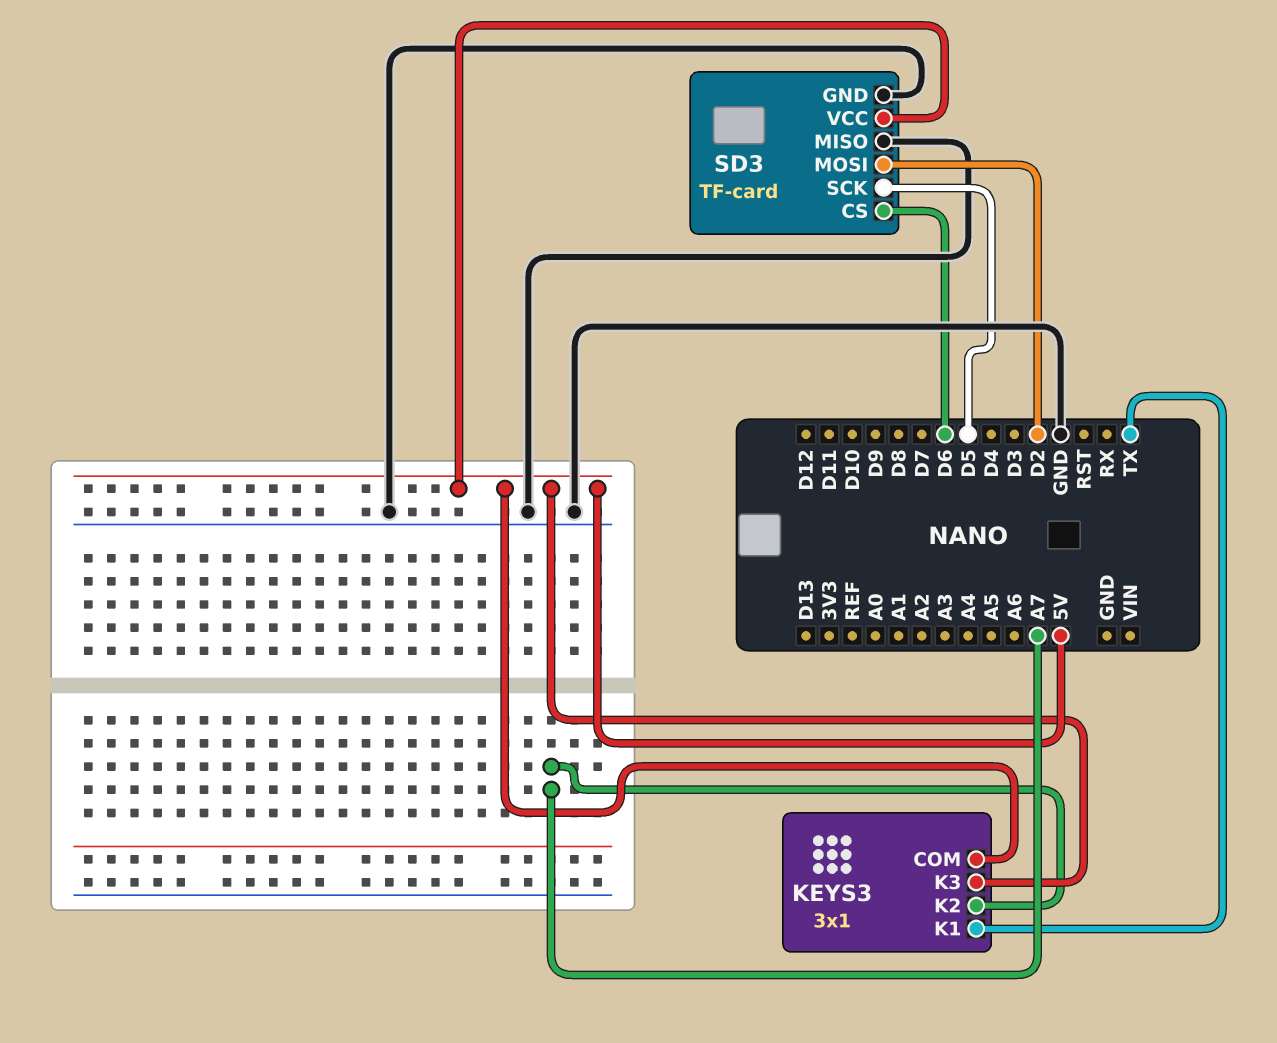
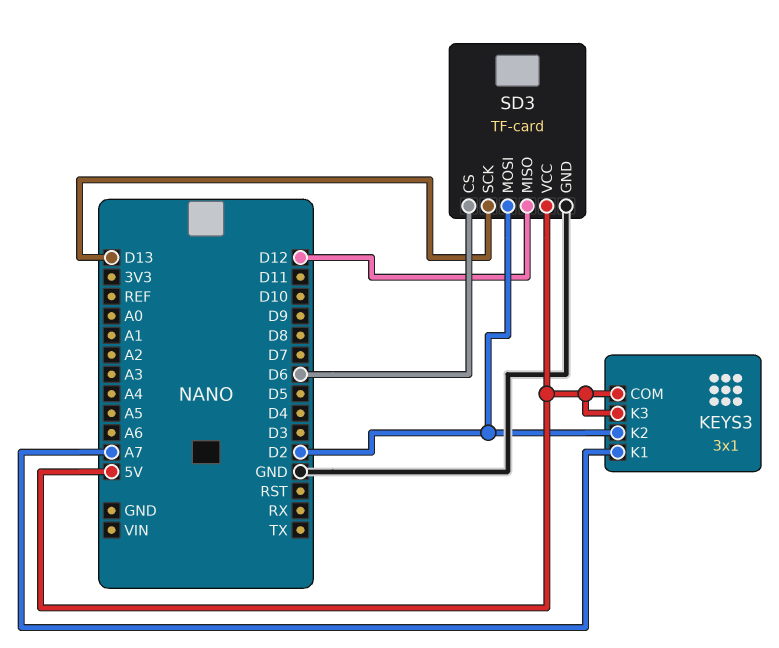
KEYS3 pin K1: TX -> A7
KEYS3 pin K2: A7 -> D2
SD3 pin MISO: GND -> D12
SD3 pin SCK: D5 -> D13

